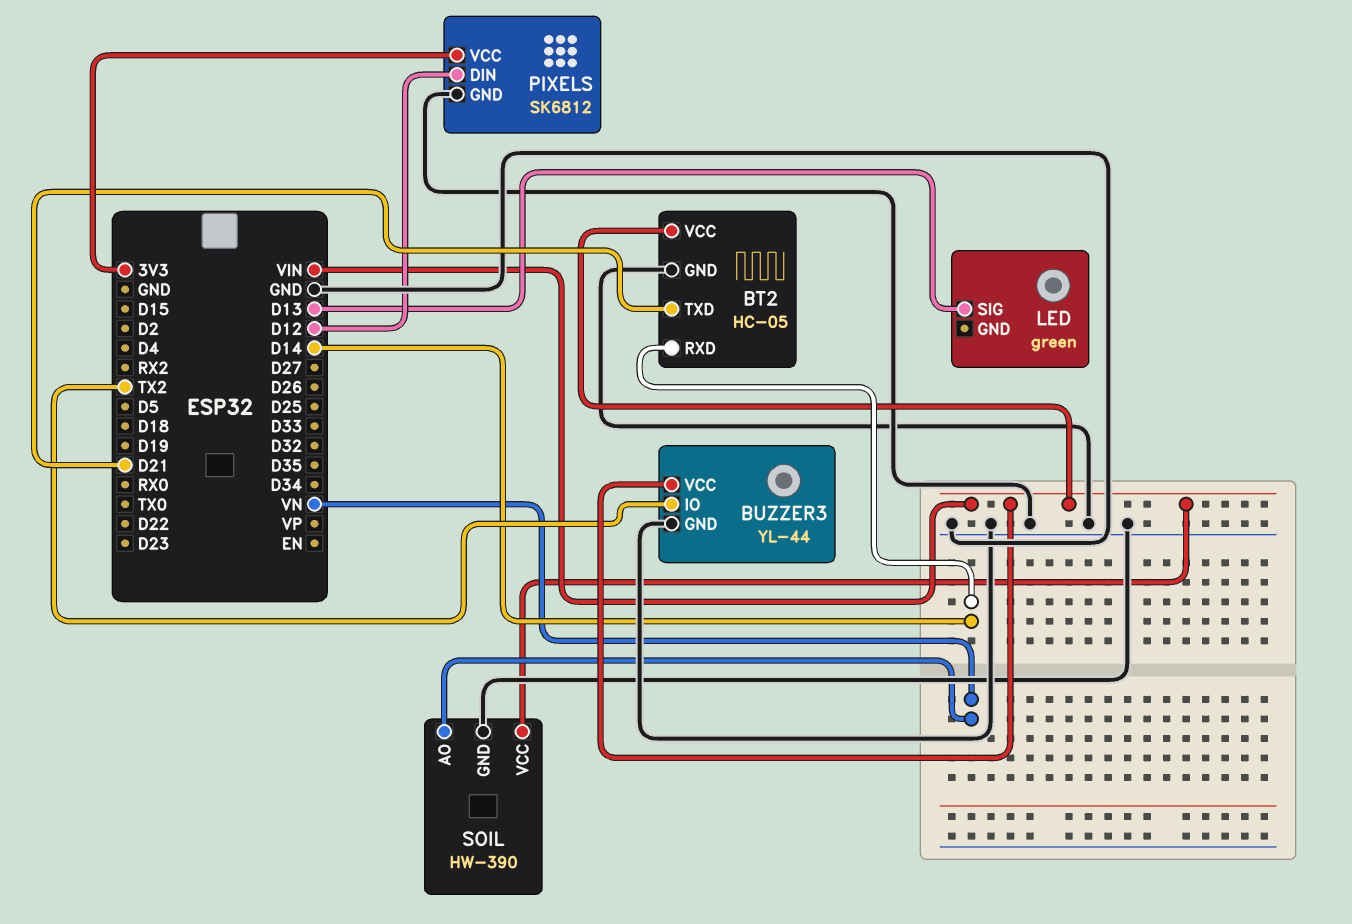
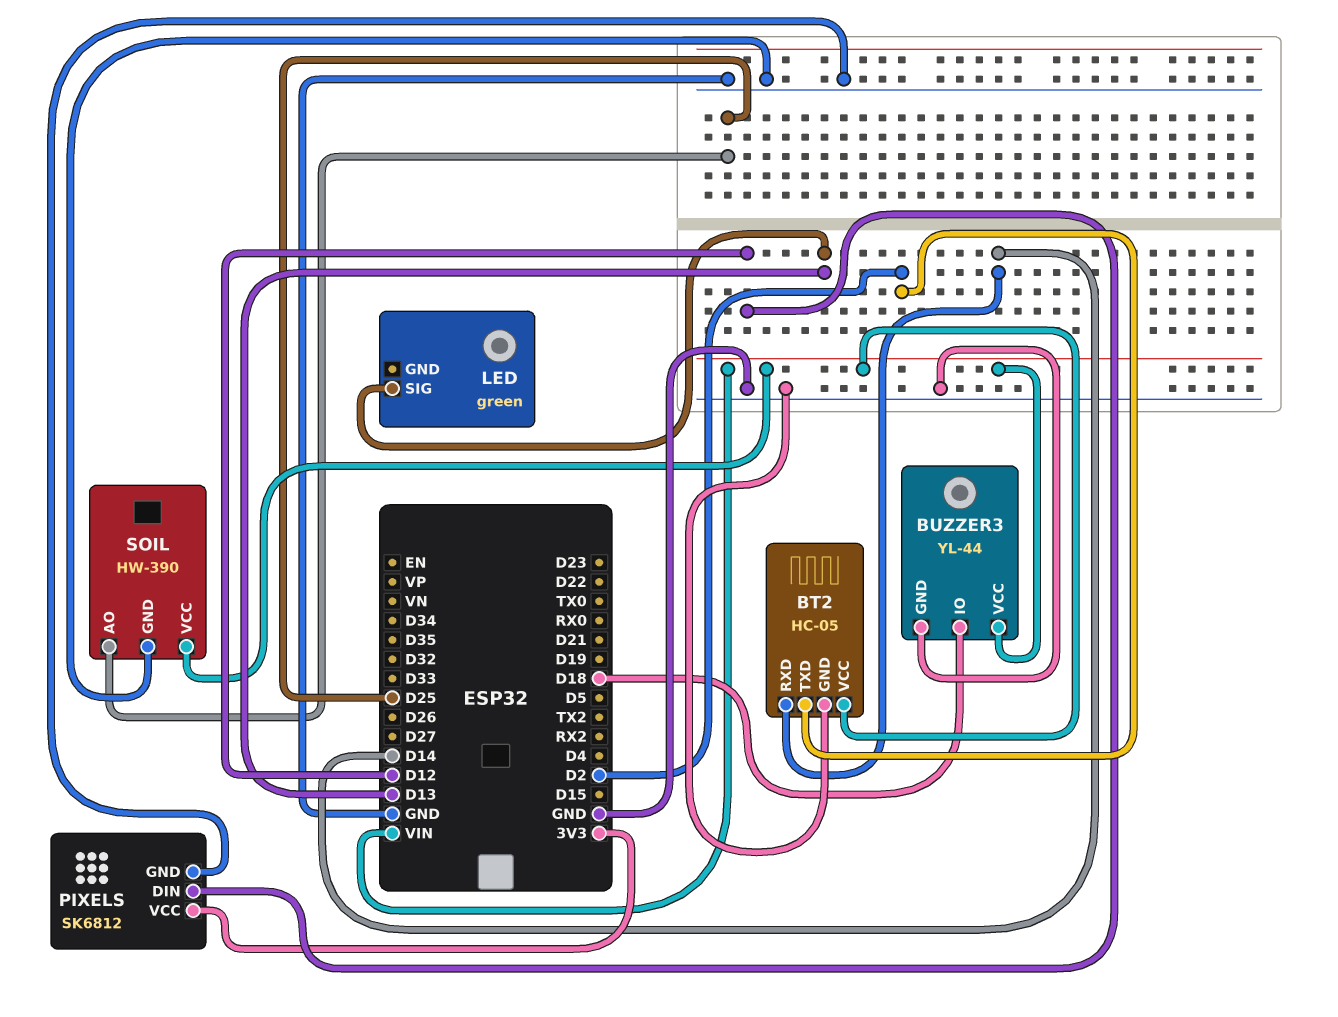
BT2 pin TXD: D21 -> D2
BUZZER3 pin IO: TX2 -> D18
SOIL pin AO: VN -> D25

